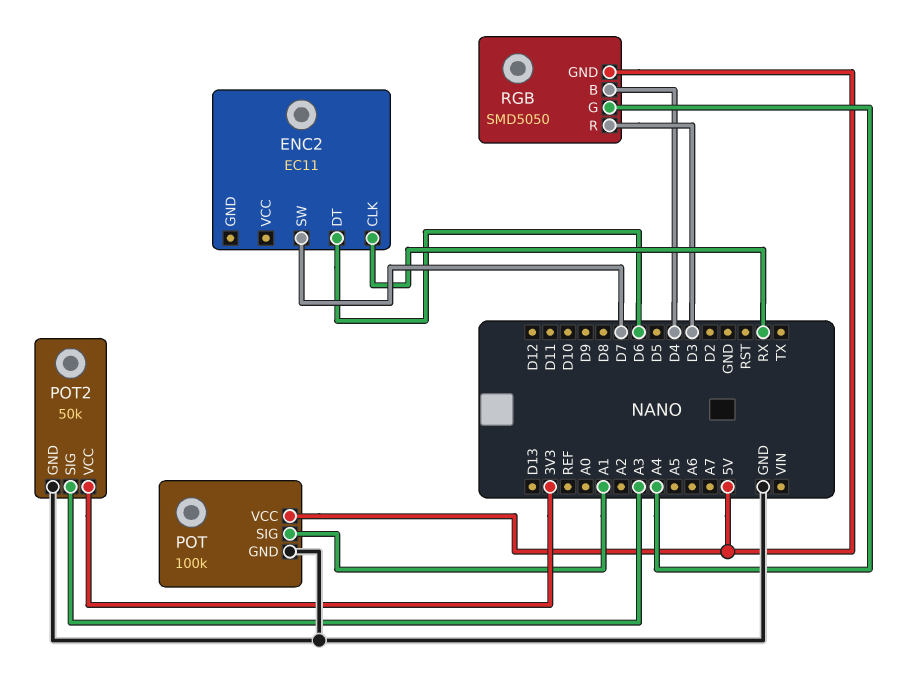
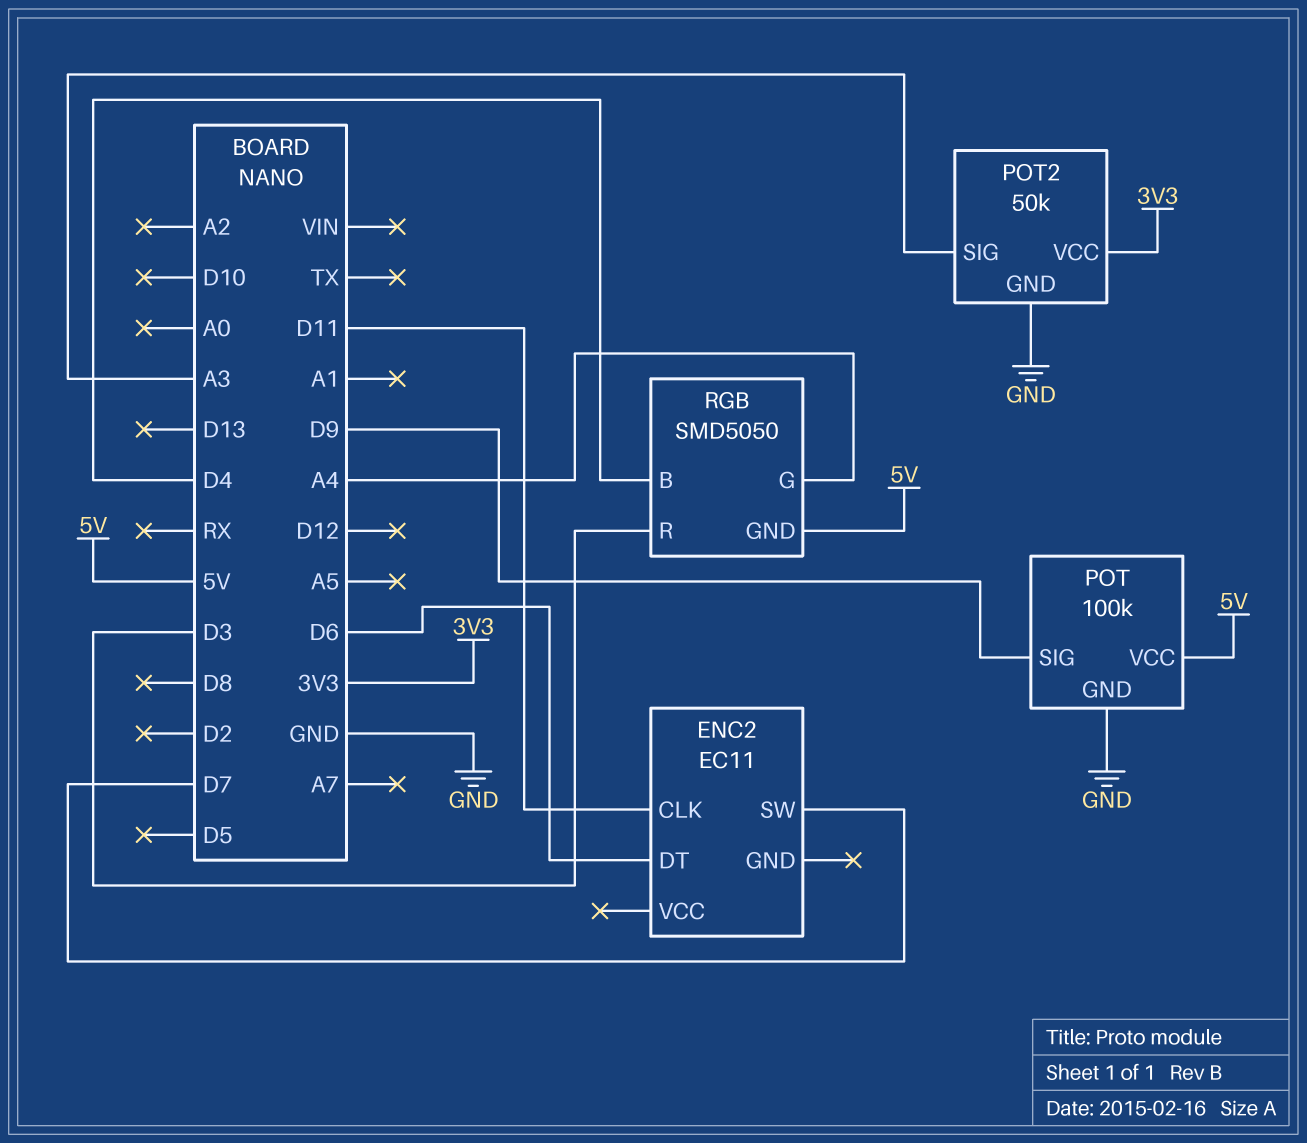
ENC2 pin CLK: RX -> D11
POT pin SIG: A1 -> D9

